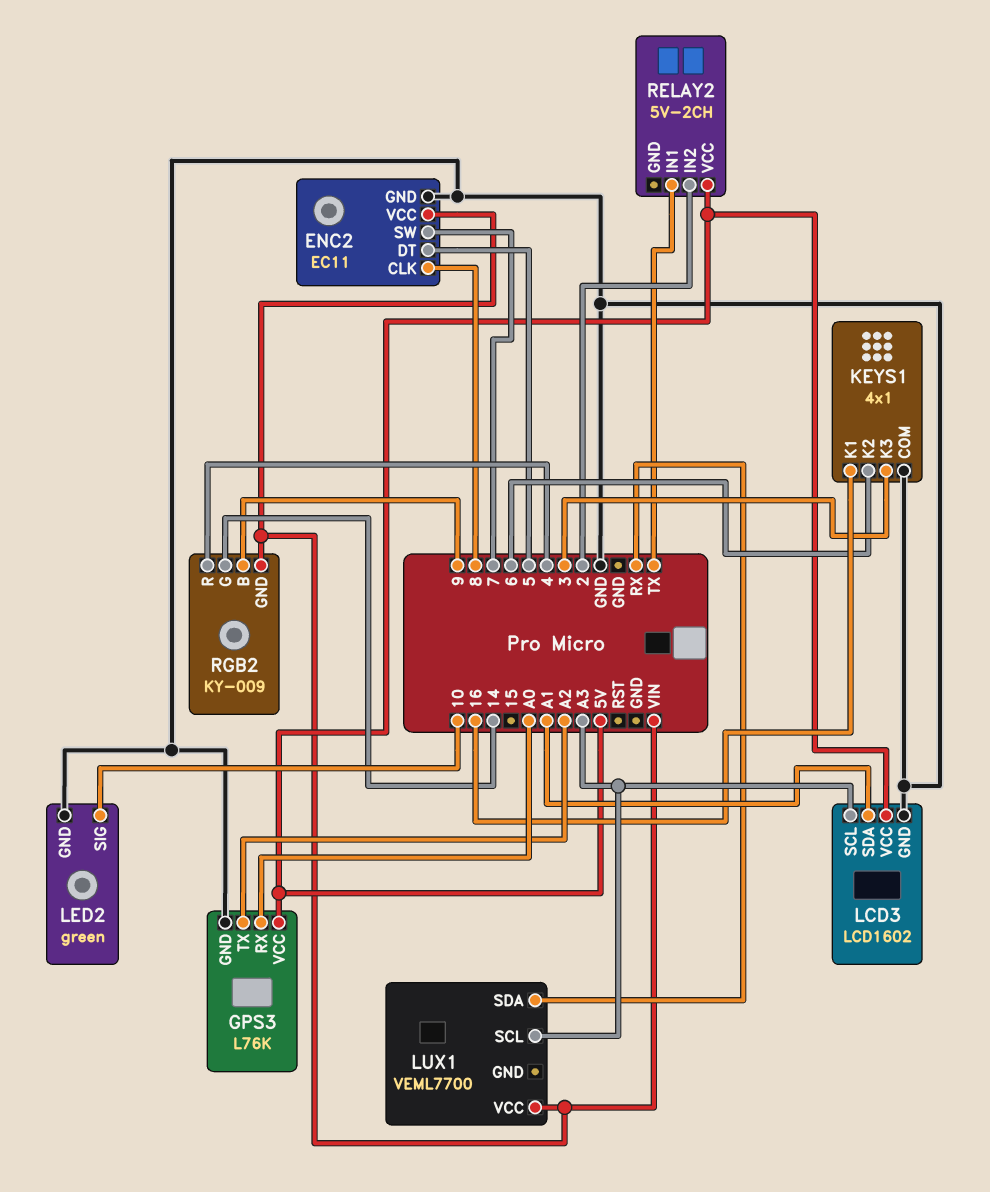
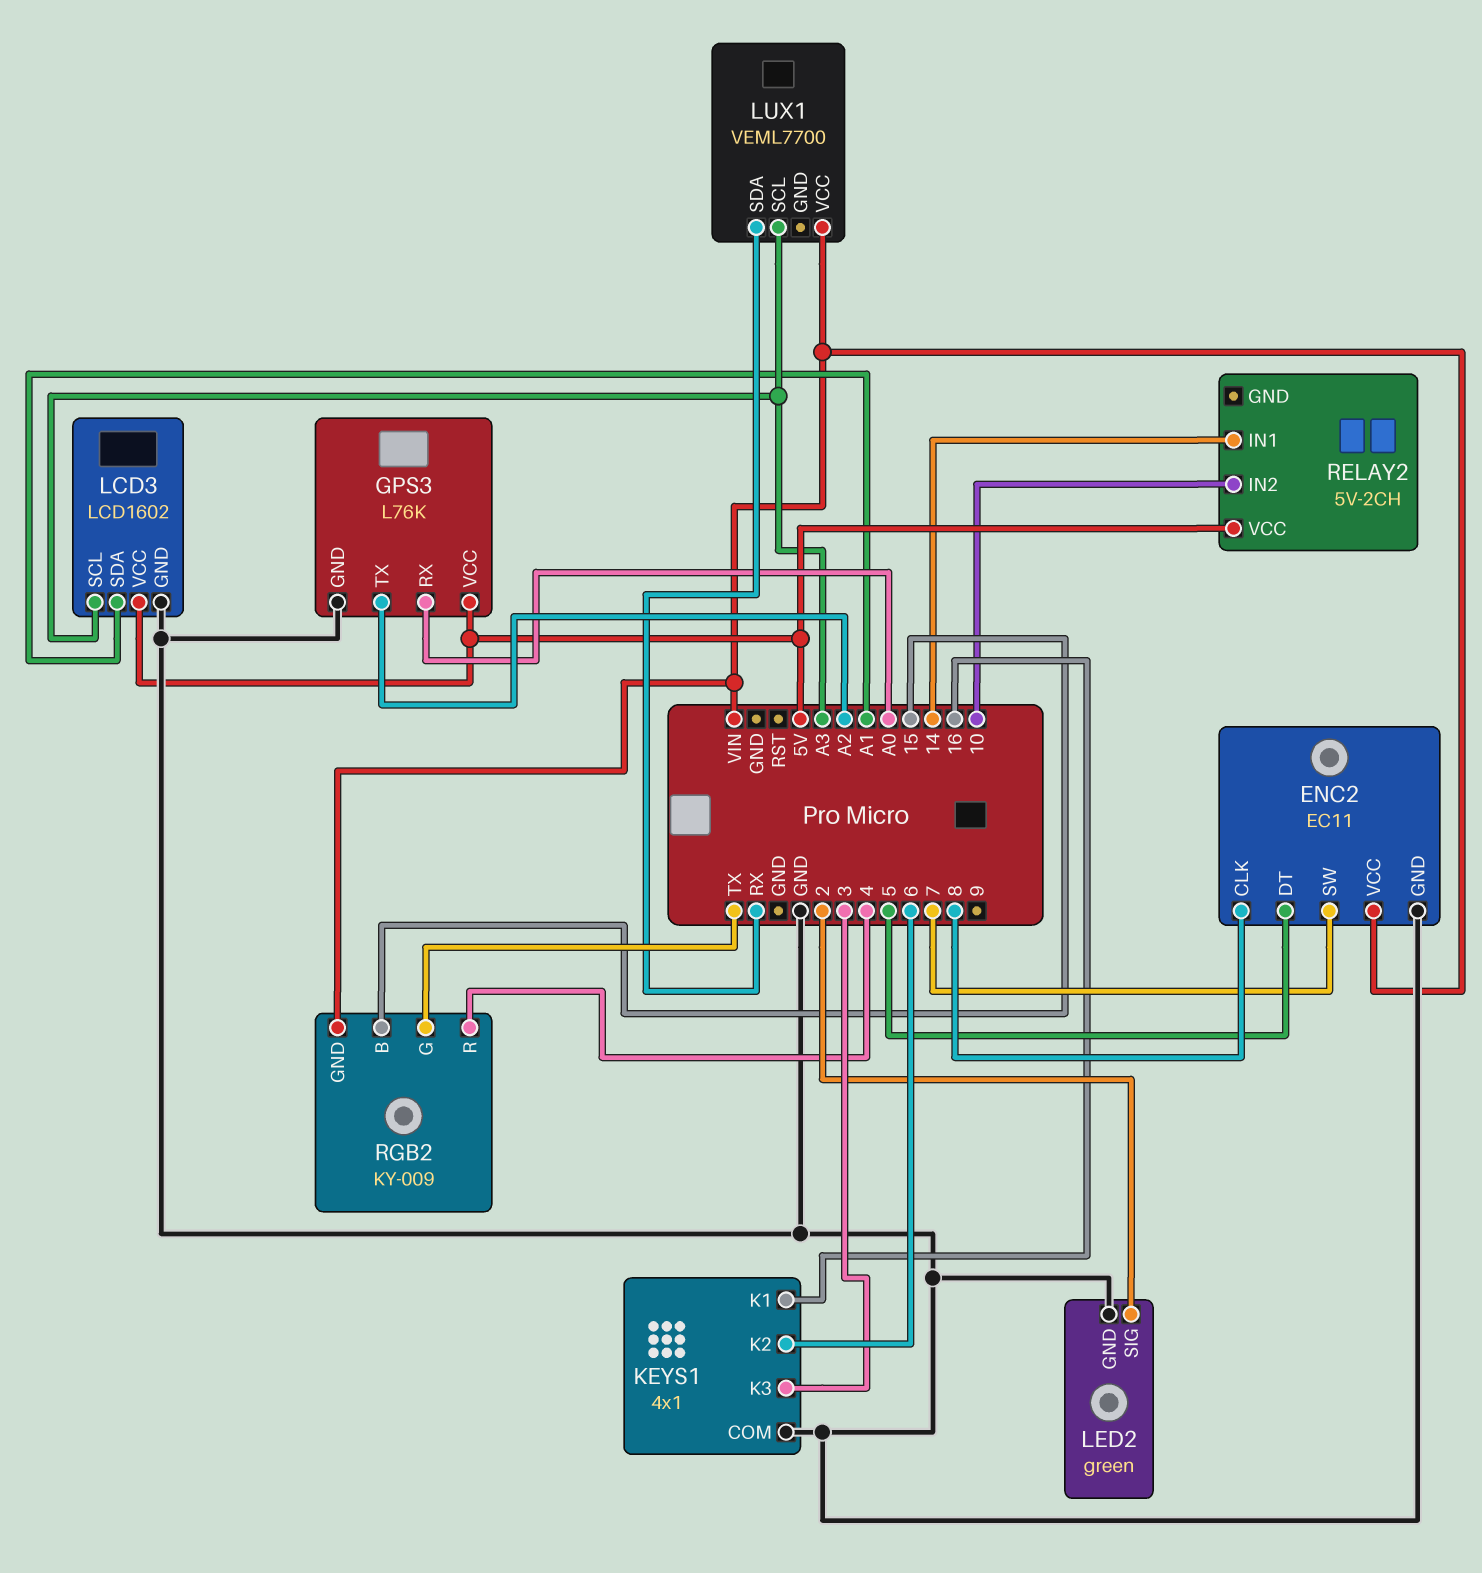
LED2 pin SIG: 10 -> 2
RELAY2 pin IN1: TX -> 14
RELAY2 pin IN2: 2 -> 10
RGB2 pin B: 9 -> 15
RGB2 pin G: 14 -> TX

